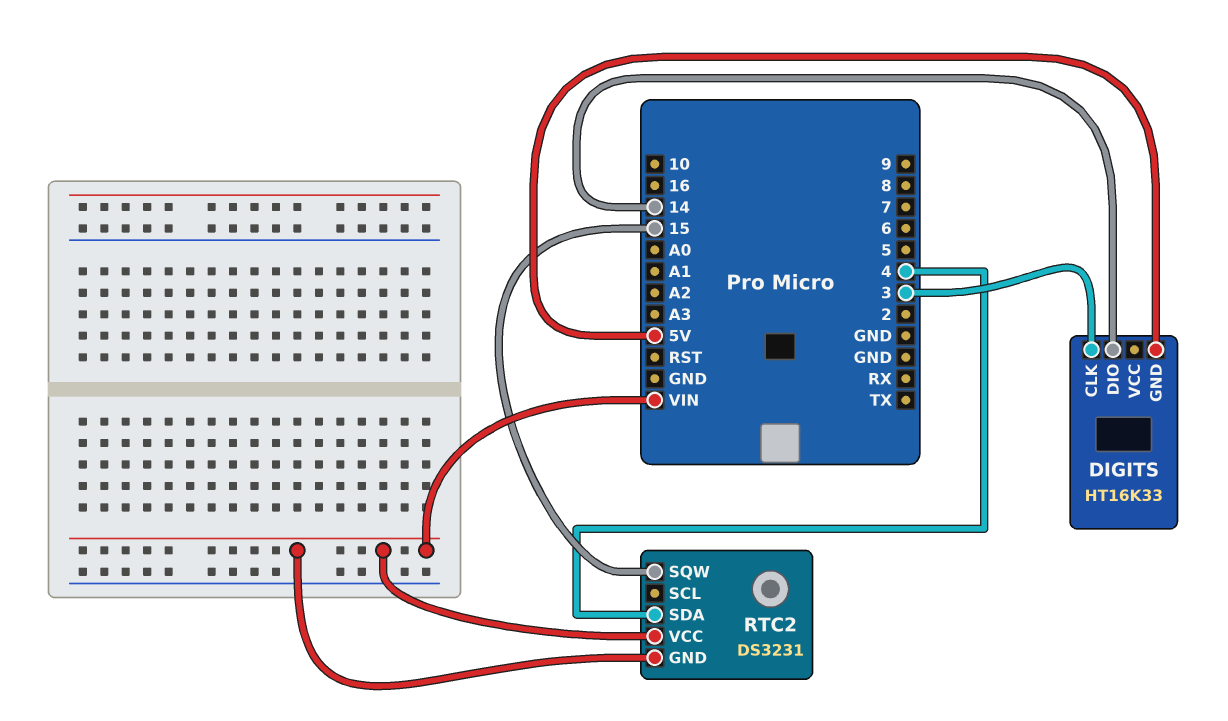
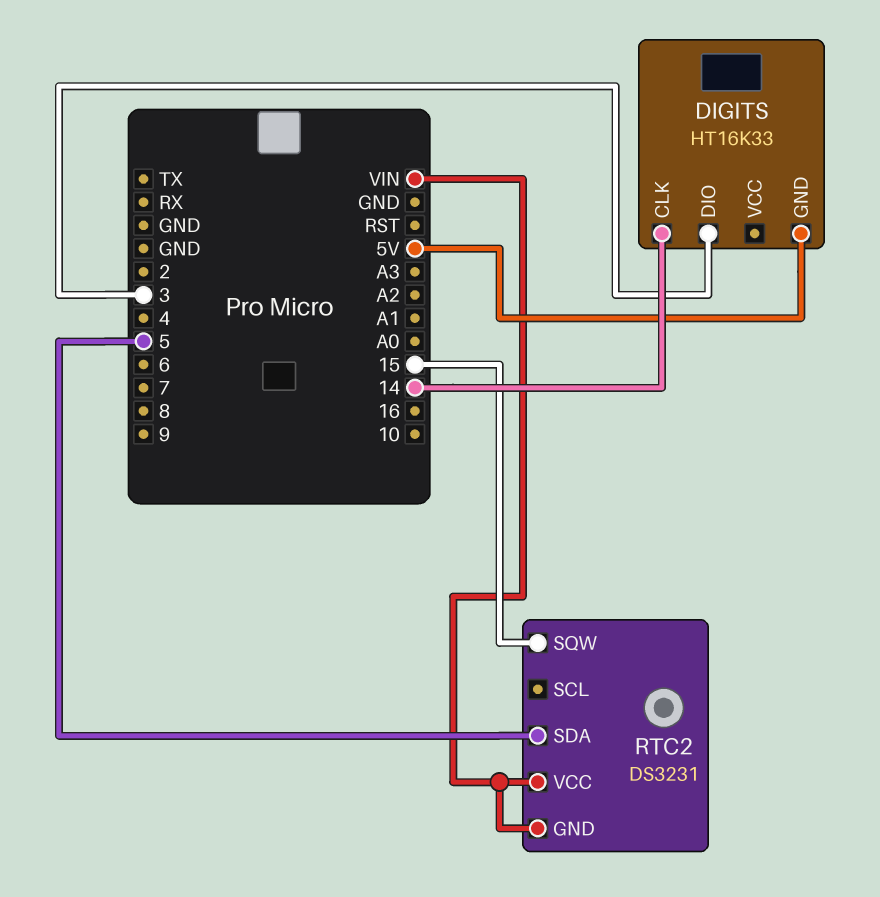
DIGITS pin CLK: 3 -> 14
DIGITS pin DIO: 14 -> 3
RTC2 pin SDA: 4 -> 5

